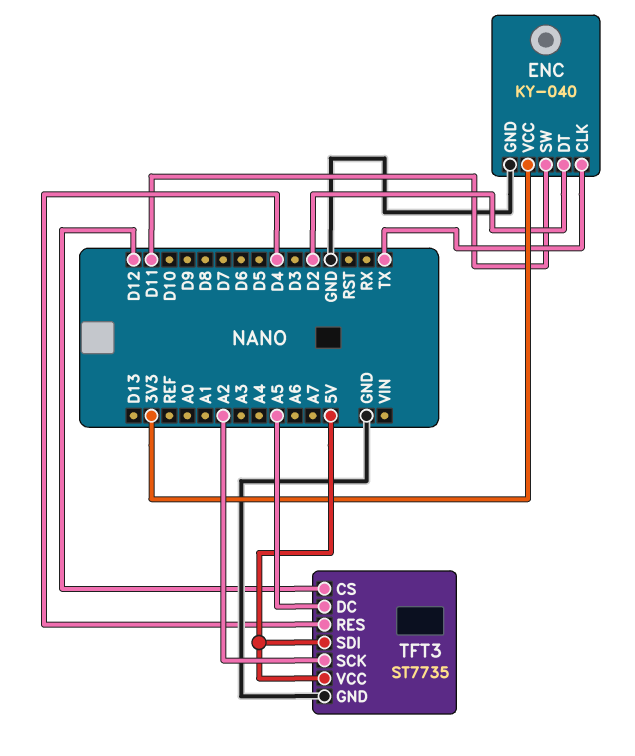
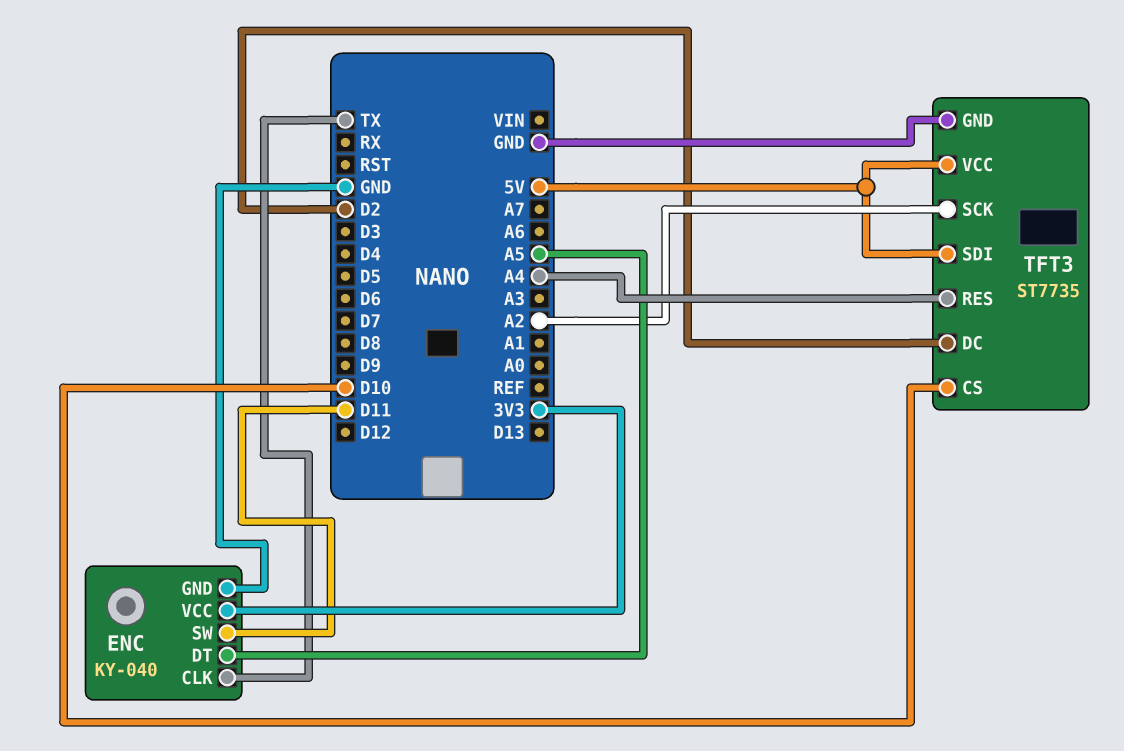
ENC pin DT: D2 -> A5
TFT3 pin CS: D12 -> D10
TFT3 pin DC: A5 -> D2
TFT3 pin RES: D4 -> A4

